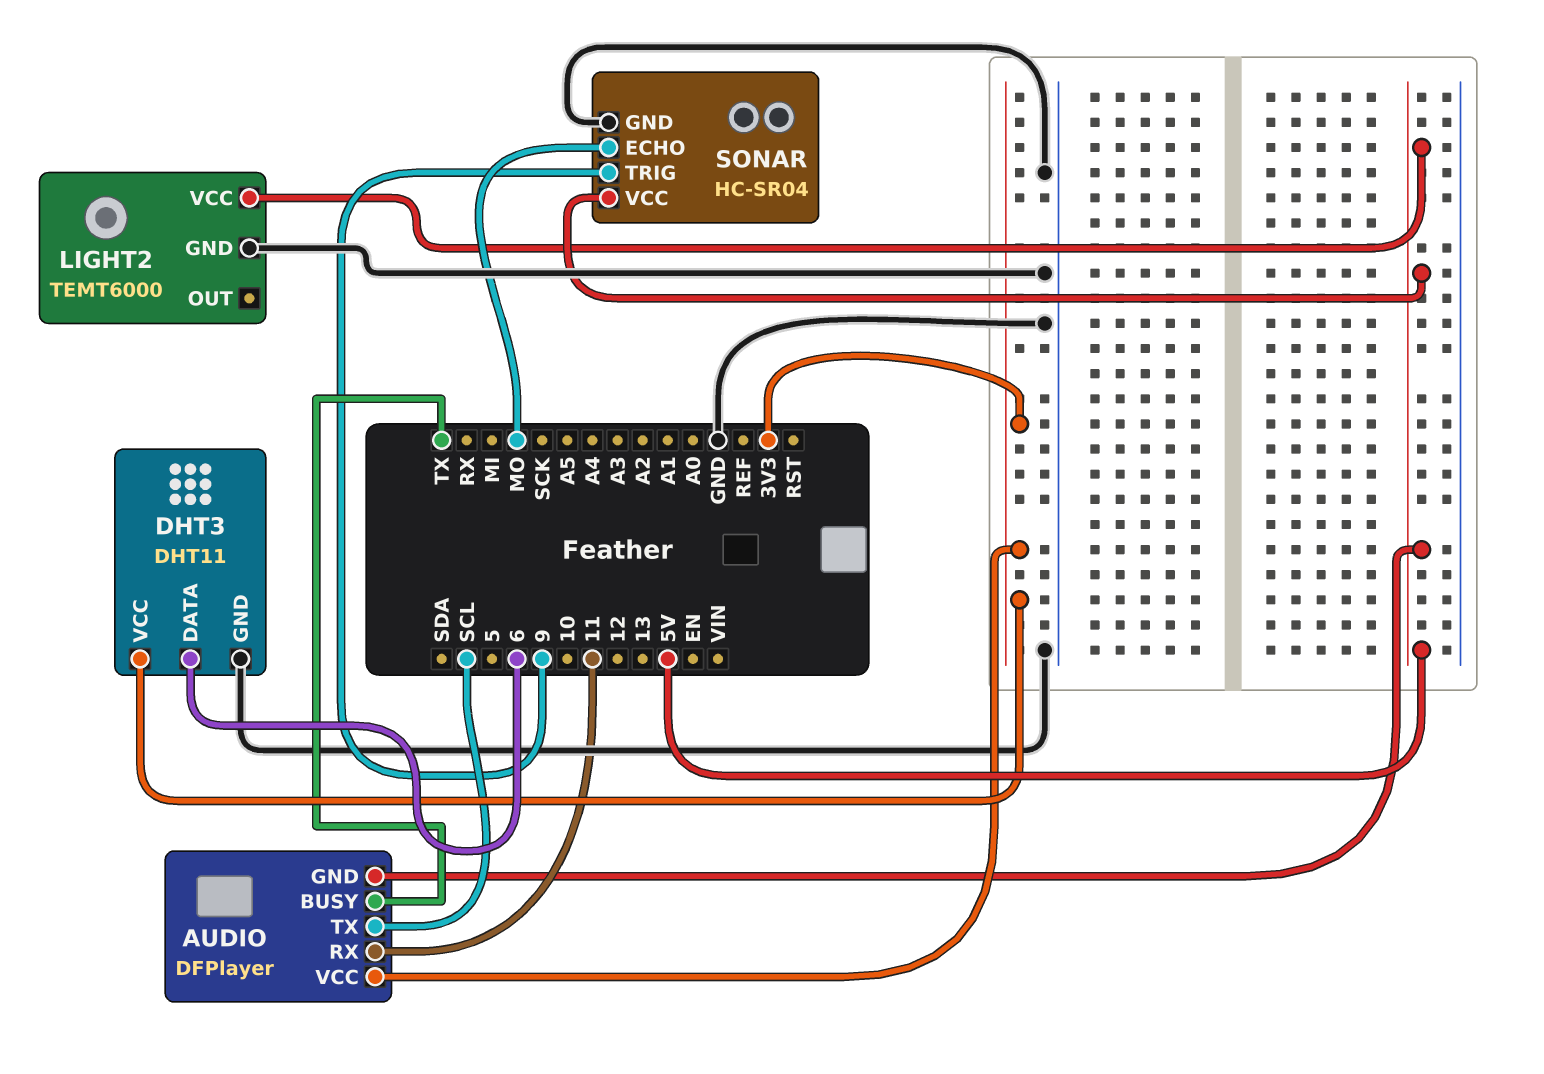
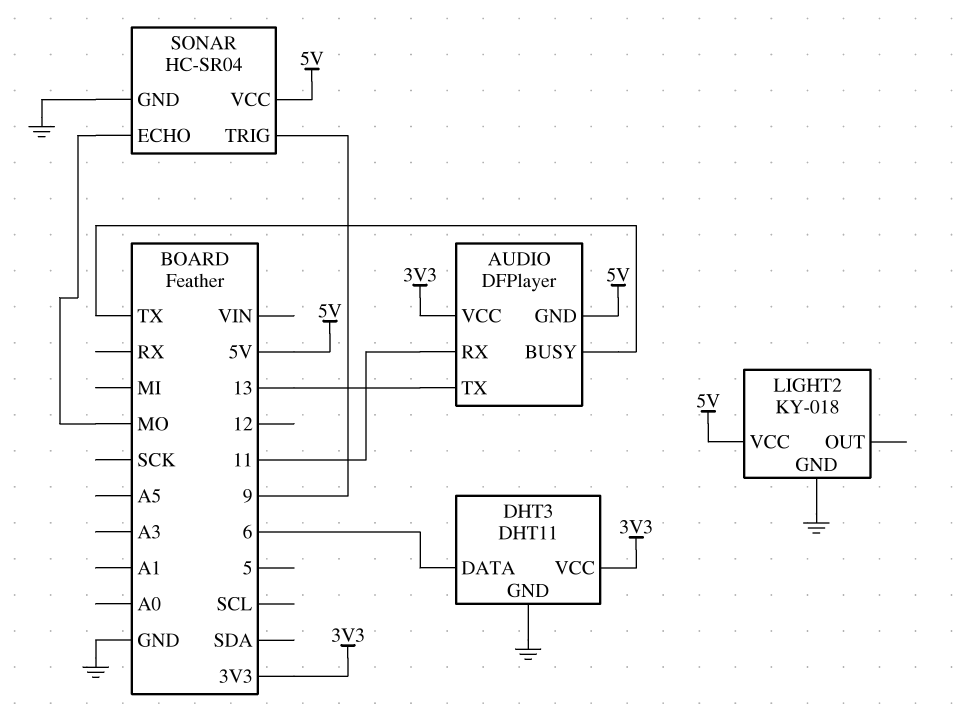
AUDIO pin TX: SCL -> 13
LIGHT2: TEMT6000 -> KY-018

